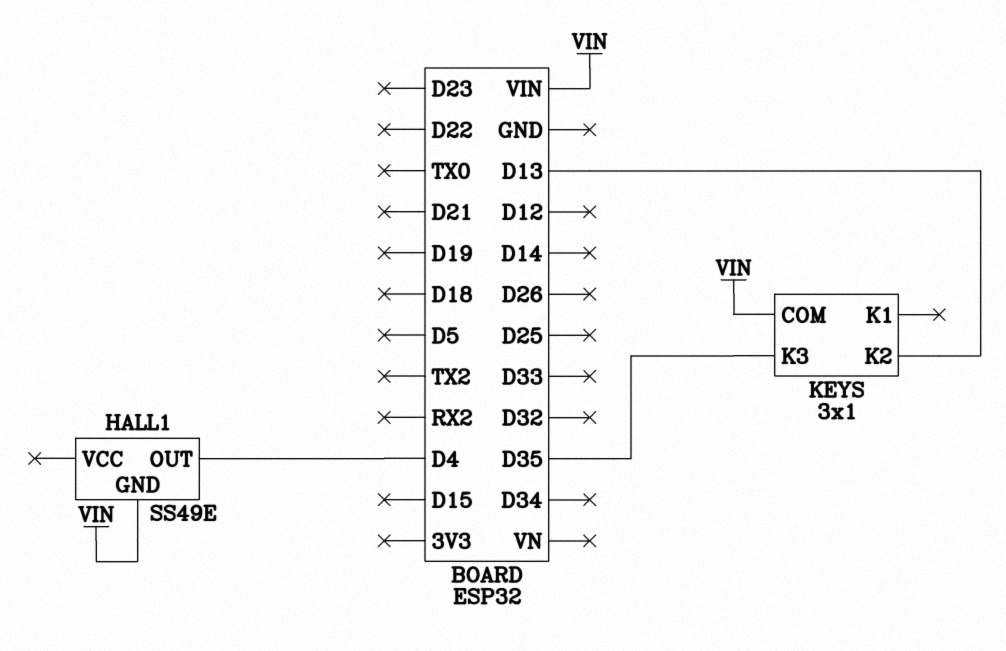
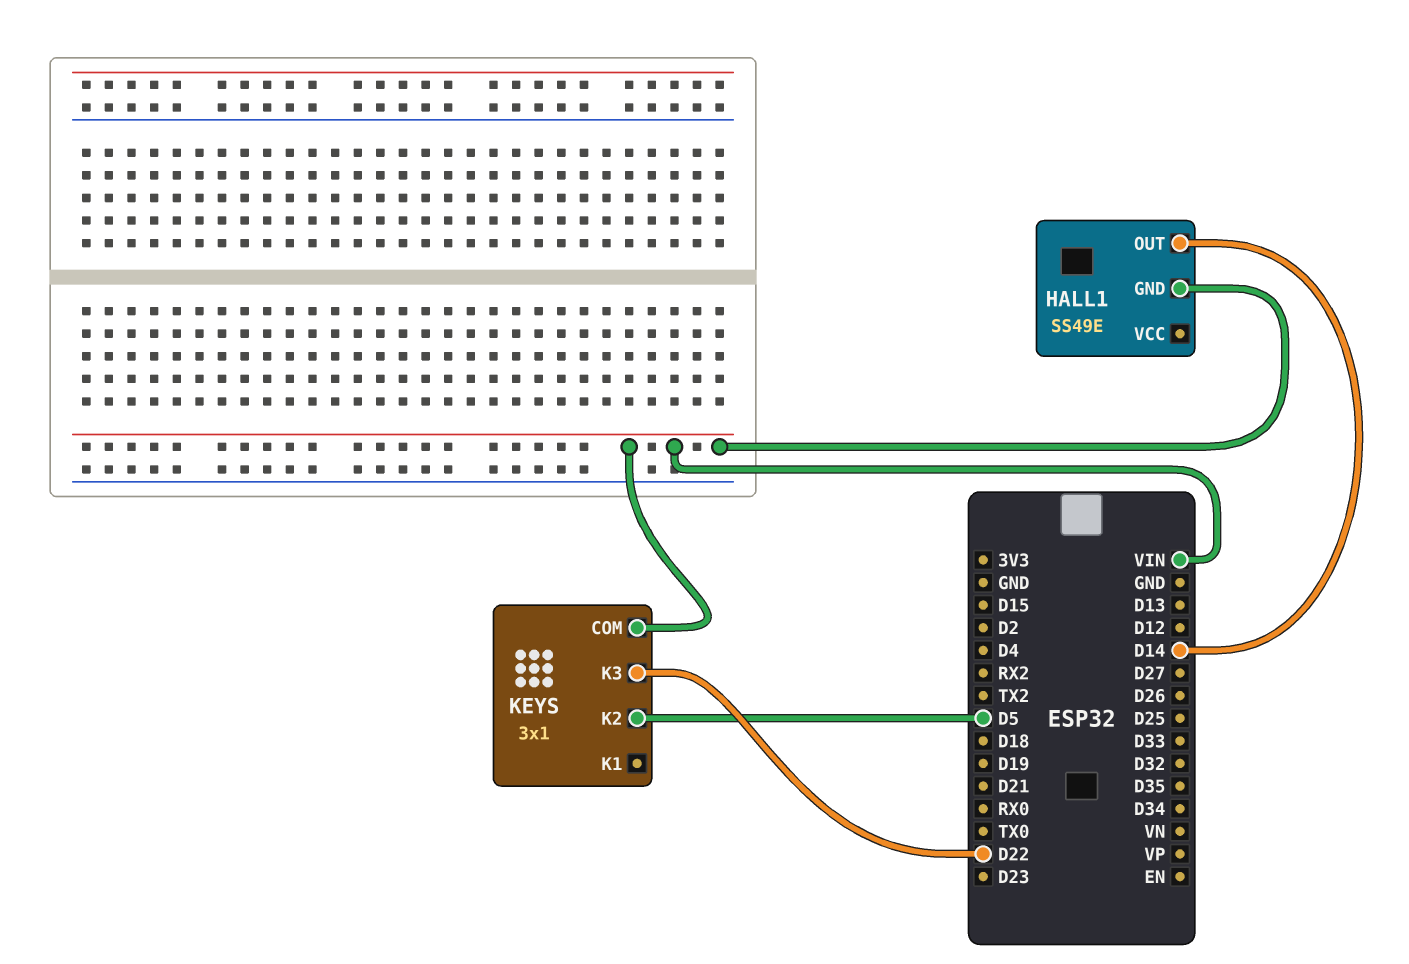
HALL1 pin OUT: D4 -> D14
KEYS pin K2: D13 -> D5
KEYS pin K3: D35 -> D22

